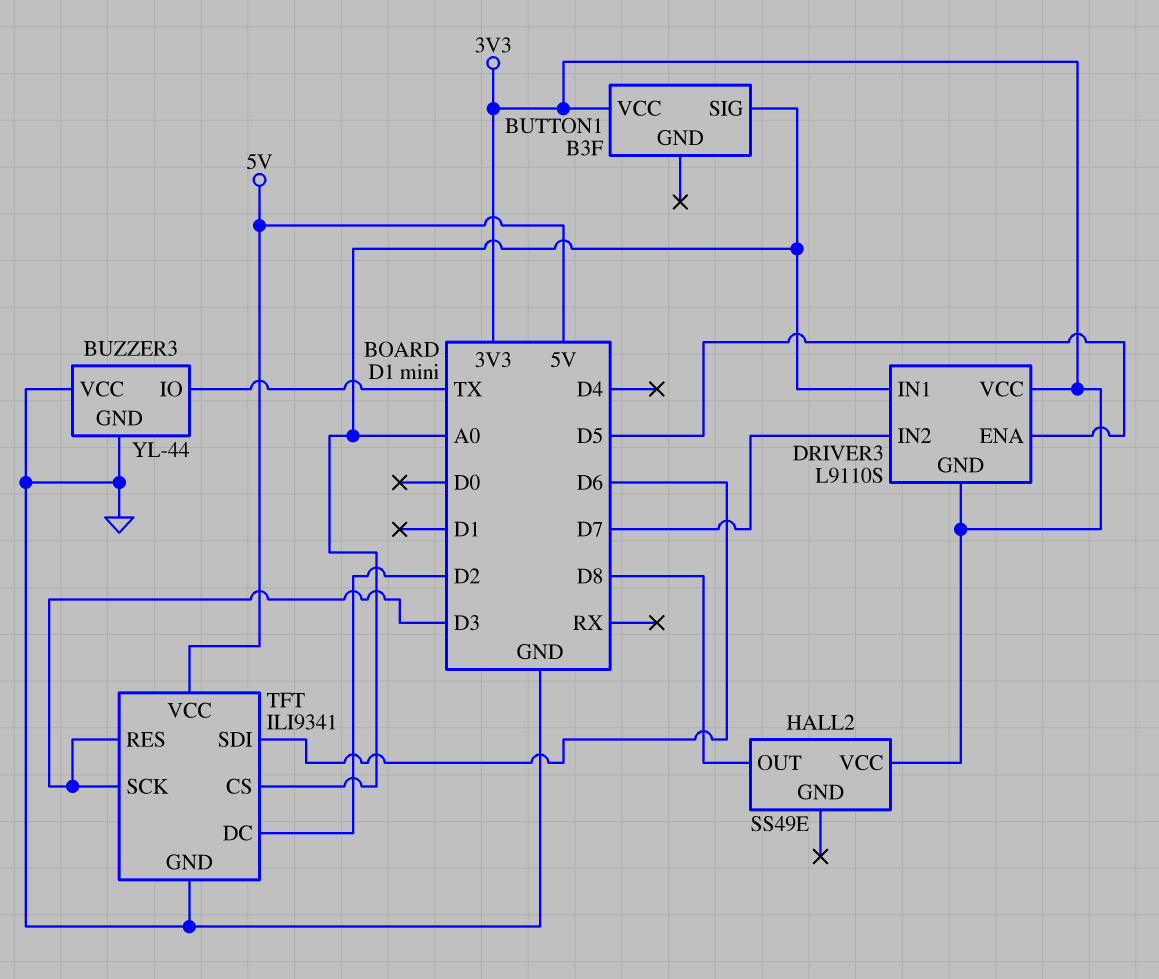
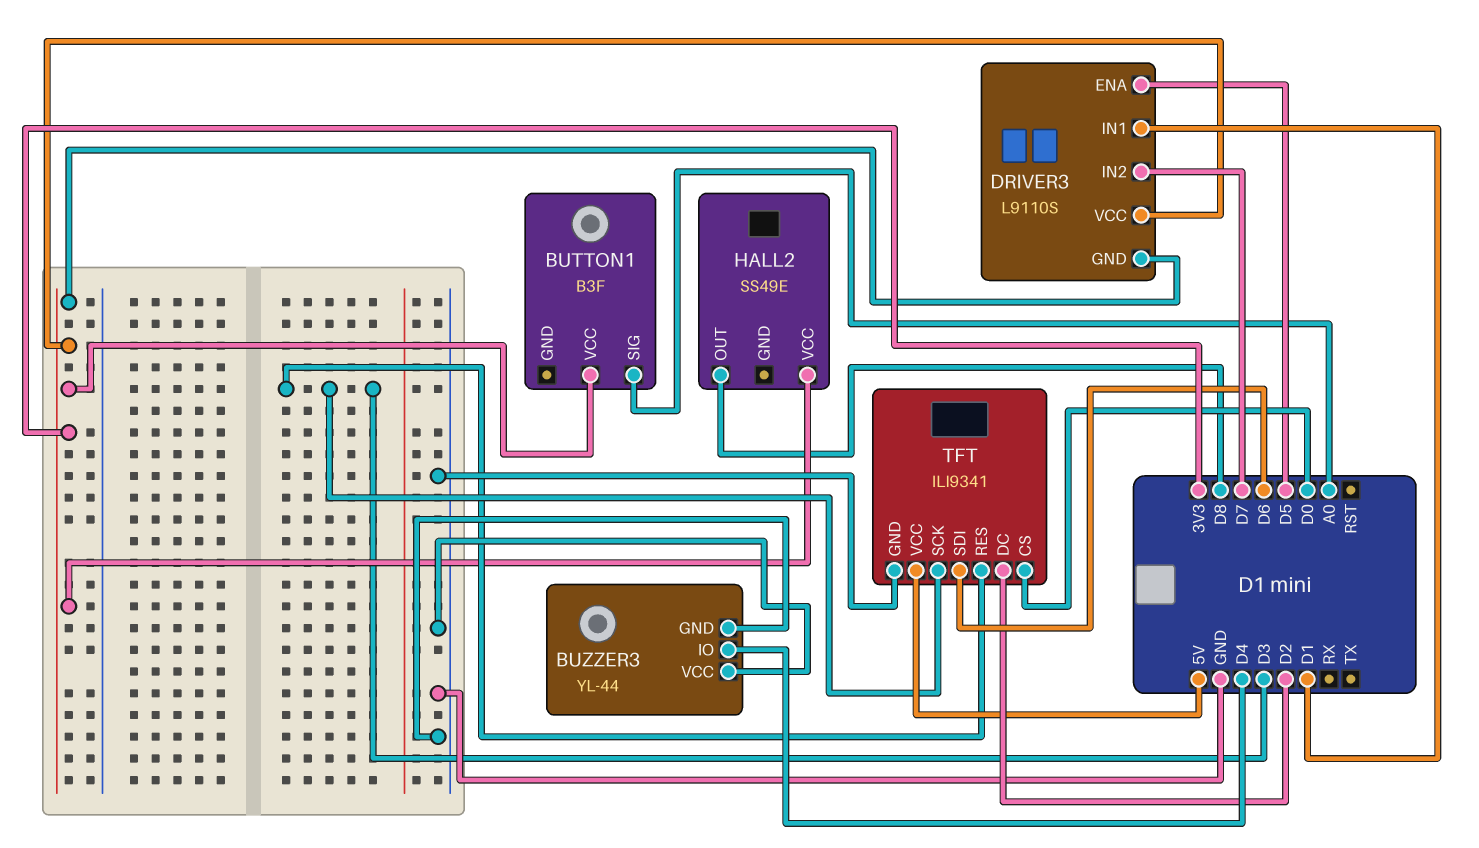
BUZZER3 pin IO: TX -> D4
DRIVER3 pin IN1: A0 -> D1
TFT pin CS: A0 -> D0

